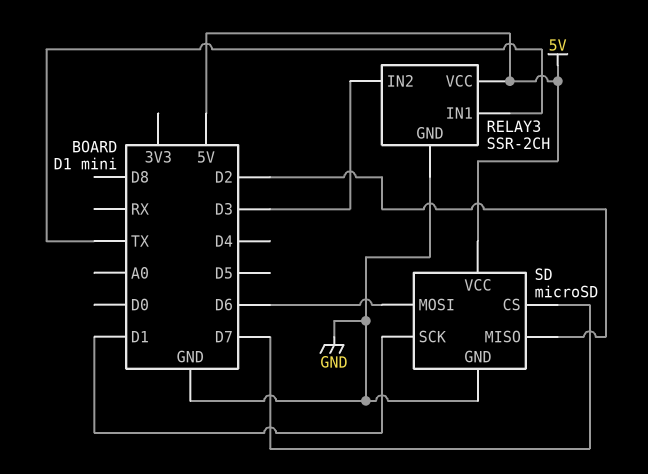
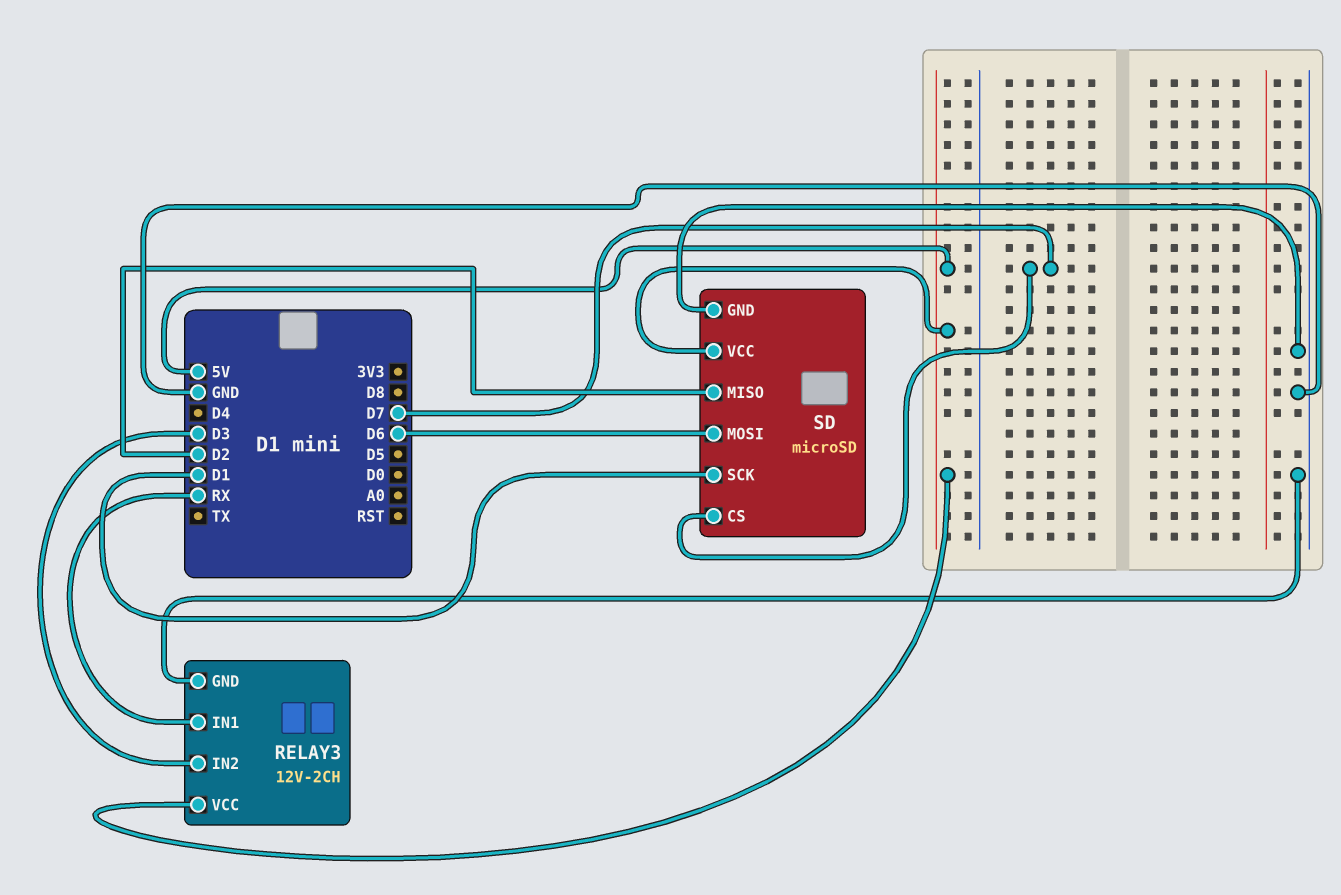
RELAY3: SSR-2CH -> 12V-2CH
RELAY3 pin IN1: TX -> RX

